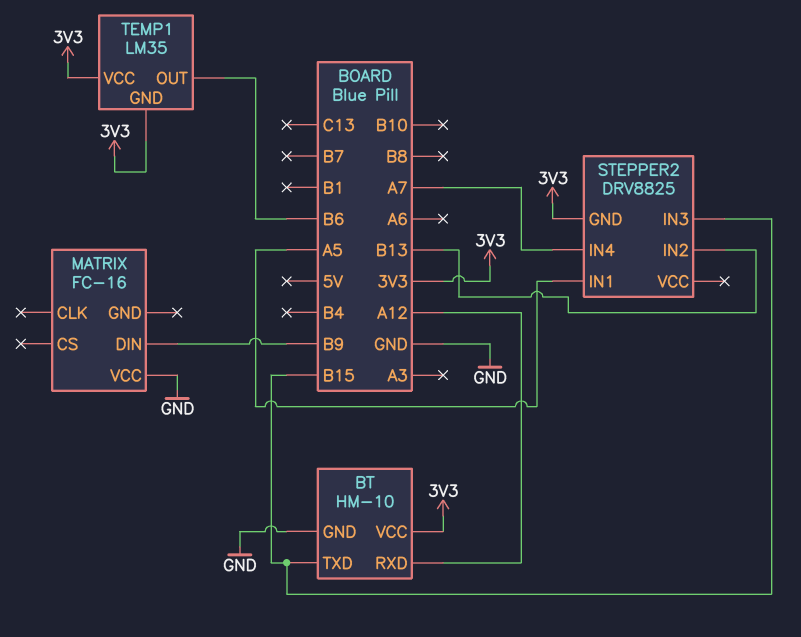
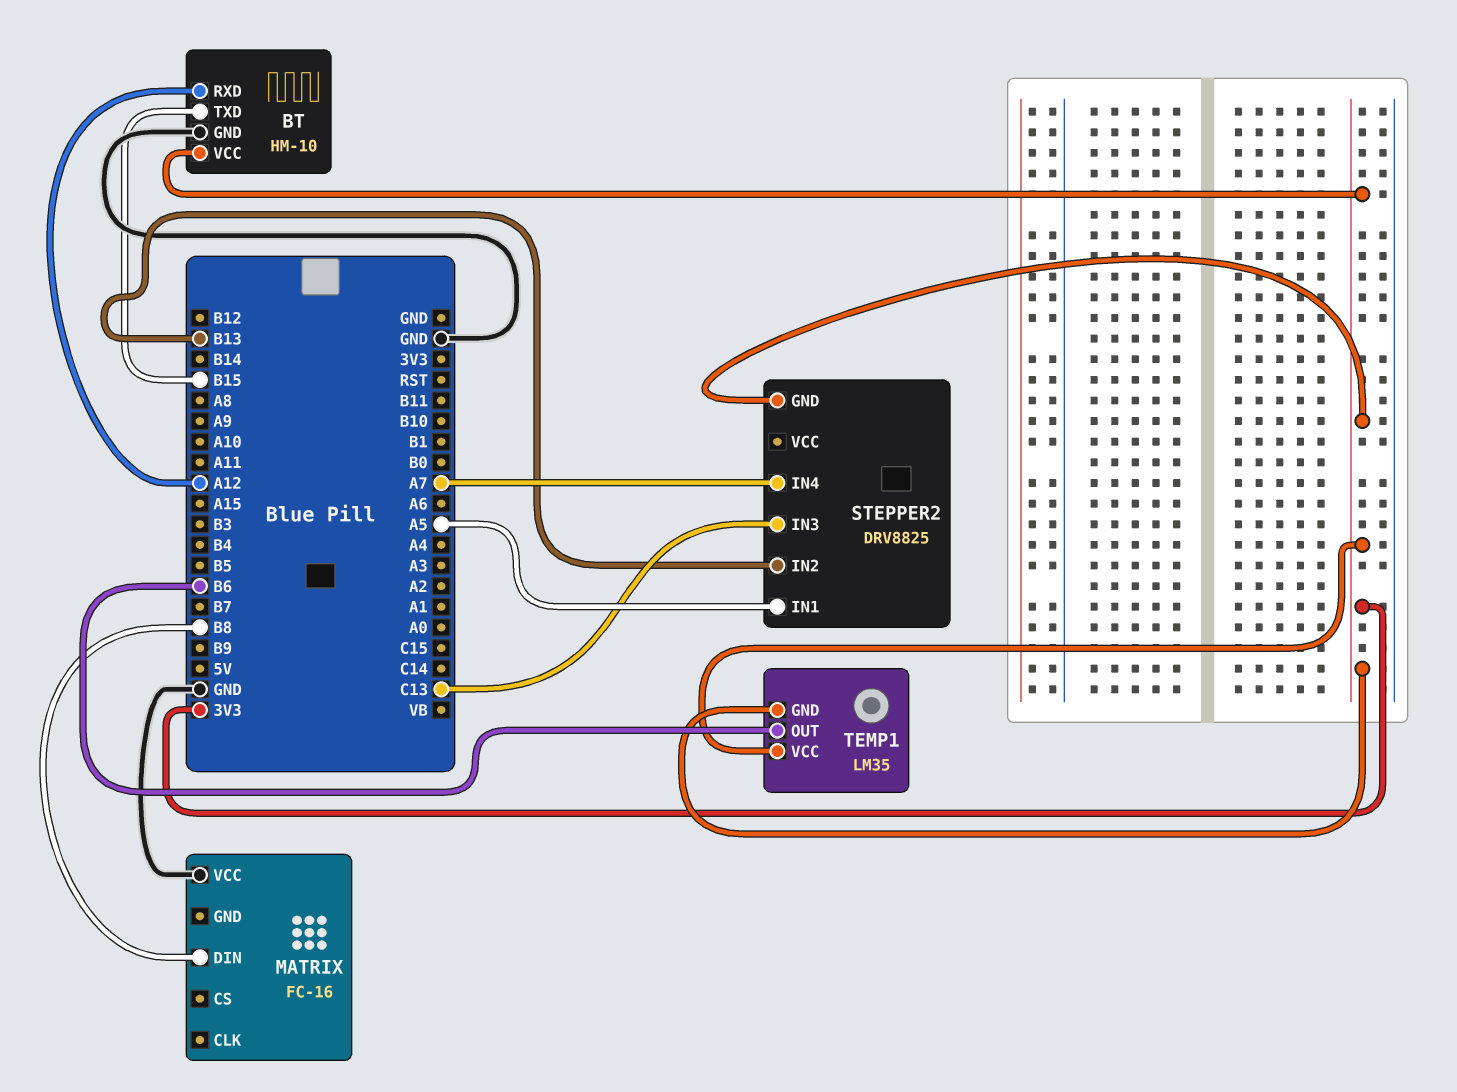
MATRIX pin DIN: B9 -> B8
STEPPER2 pin IN3: B15 -> C13

